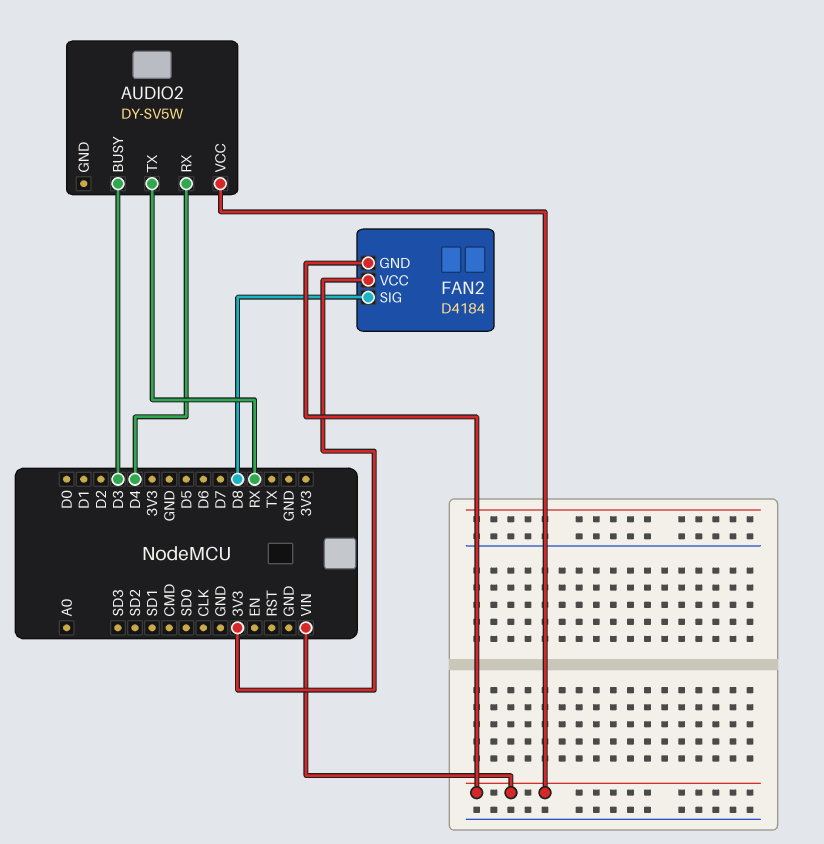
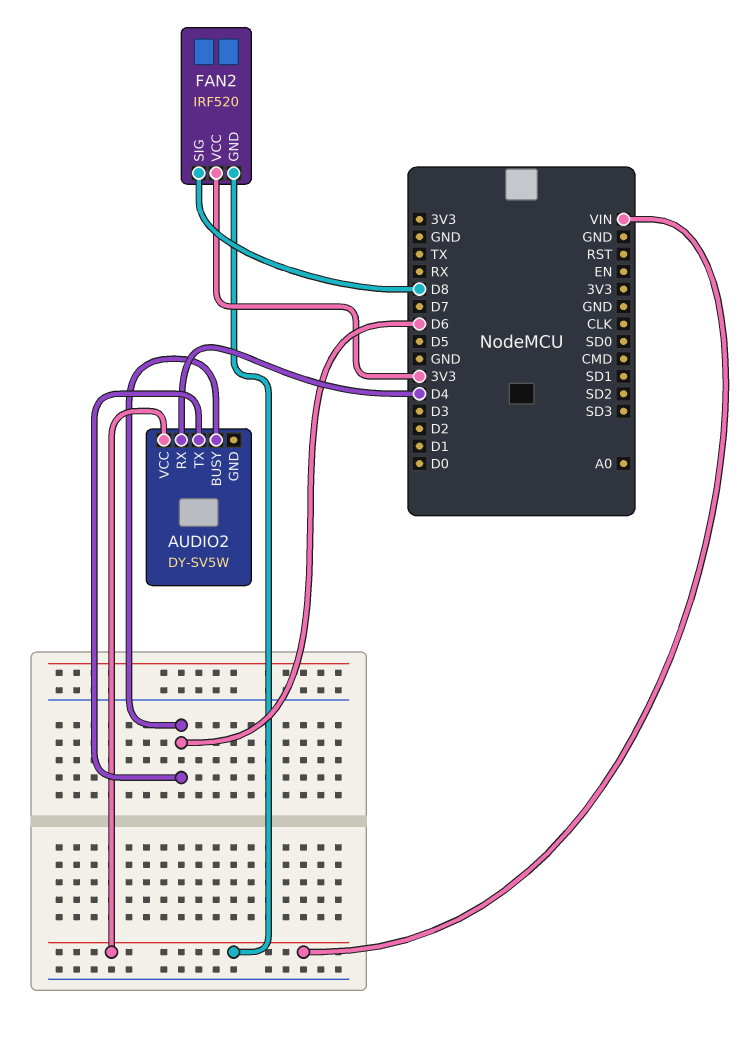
AUDIO2 pin BUSY: D3 -> D6
AUDIO2 pin TX: RX -> D6
FAN2: D4184 -> IRF520

